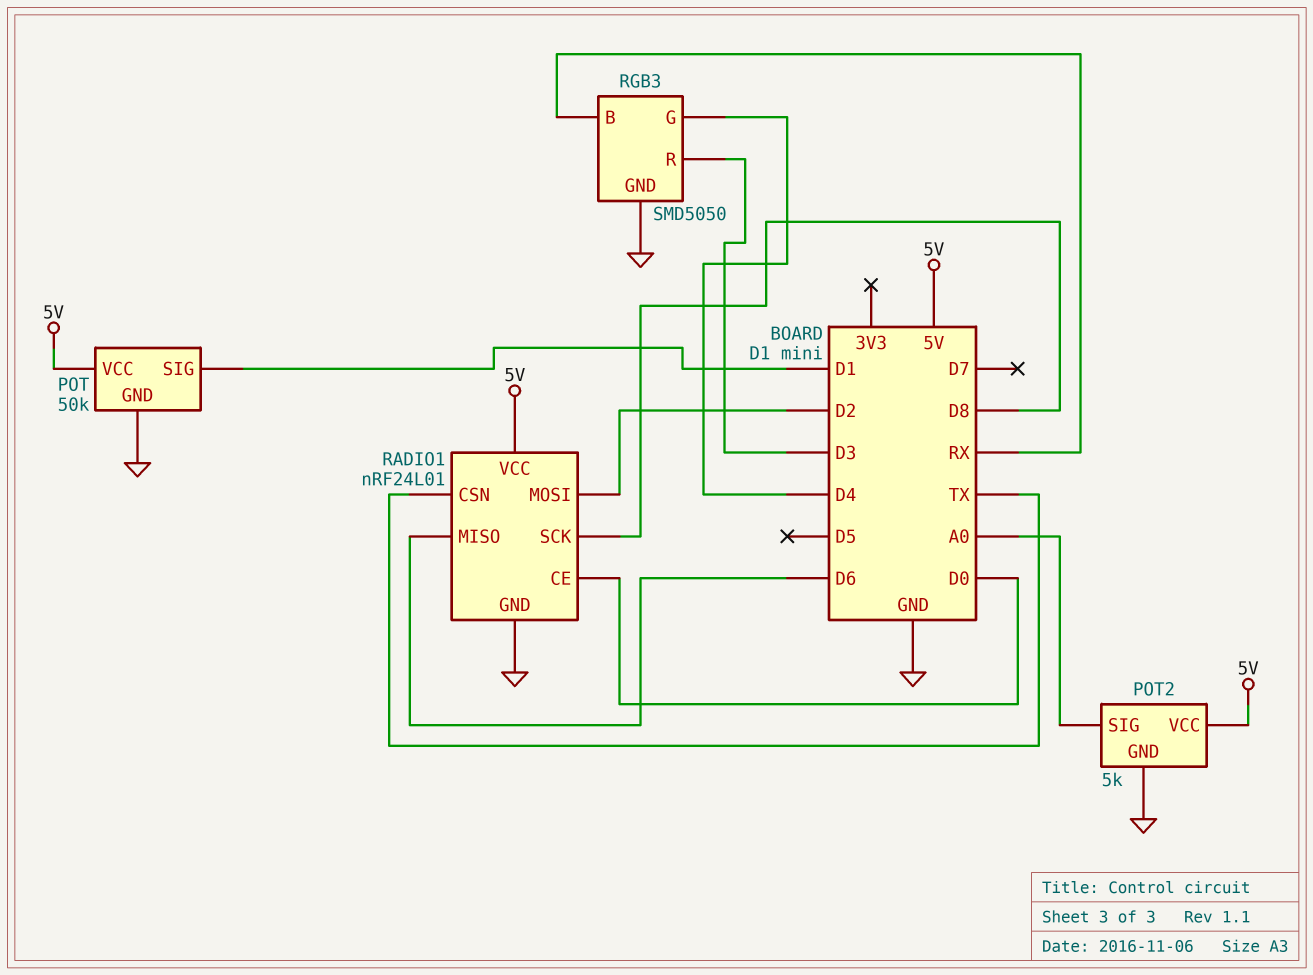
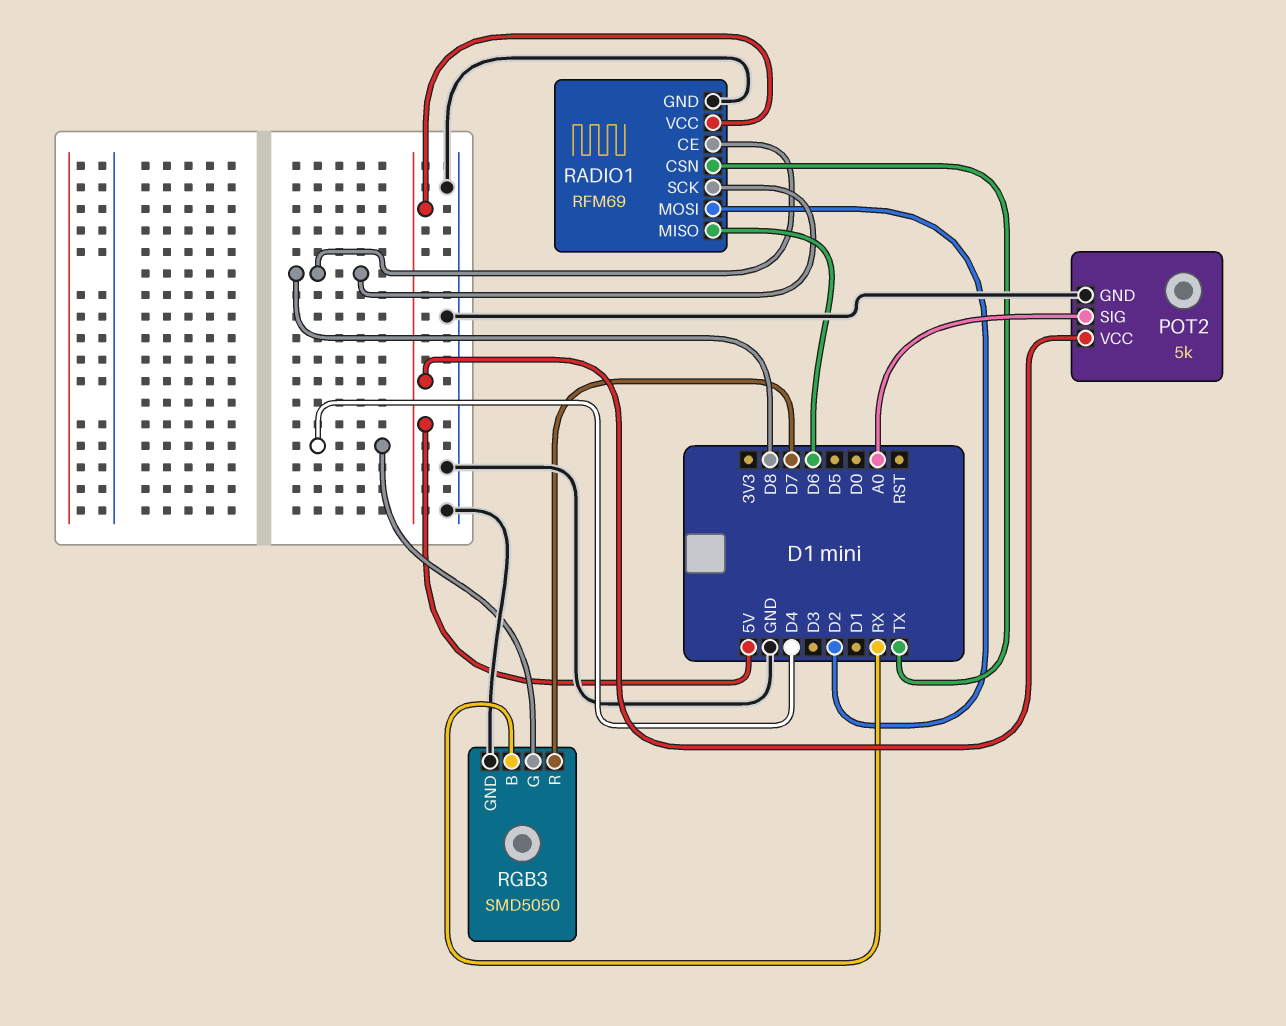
POT: 50k -> none
POT pin GND: GND -> none
POT pin SIG: D1 -> none
POT pin VCC: 5V -> none
RADIO1: nRF24L01 -> RFM69
RADIO1 pin CE: D0 -> D8
RGB3 pin R: D3 -> D7

